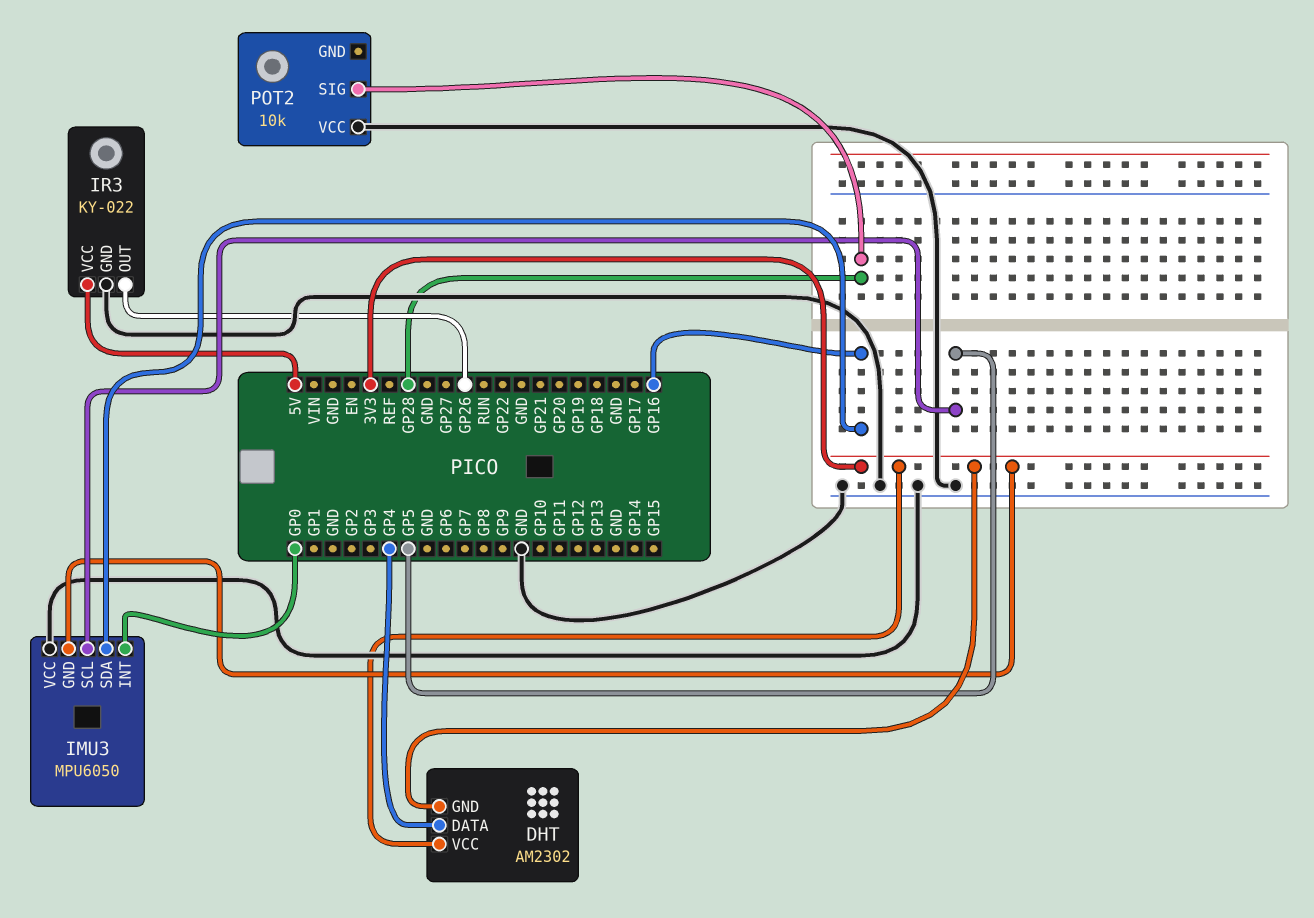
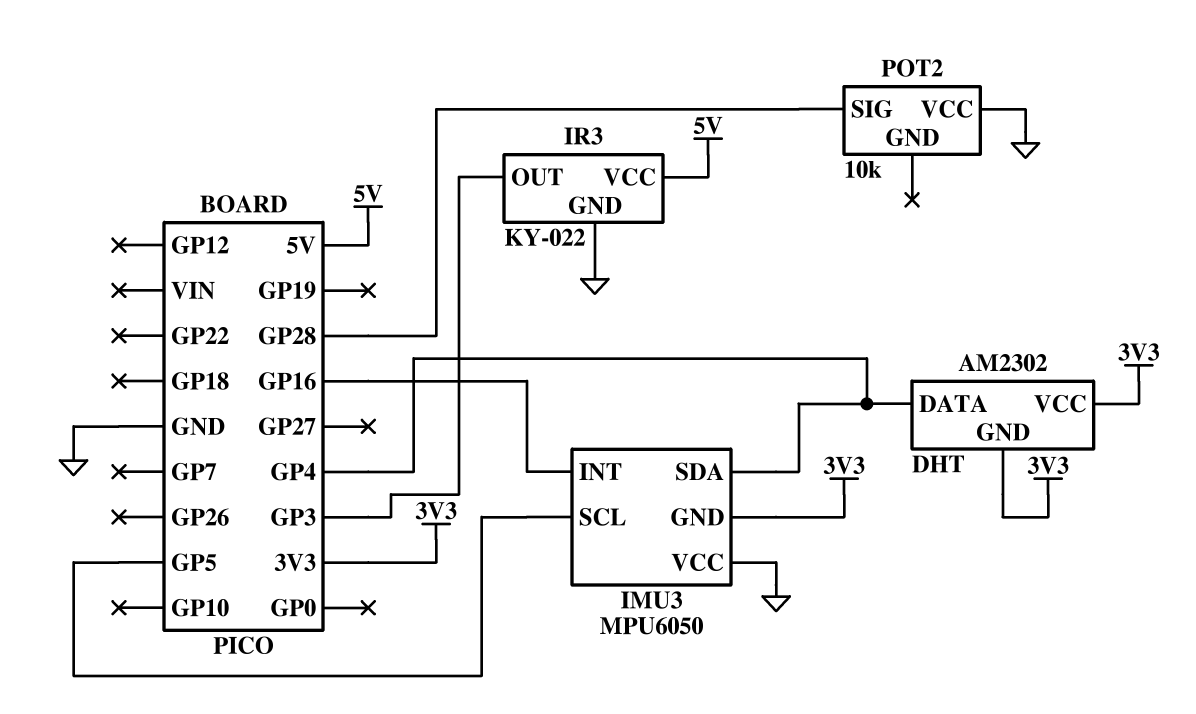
IMU3 pin INT: GP0 -> GP16
IMU3 pin SDA: GP16 -> GP4
IR3 pin OUT: GP26 -> GP3

